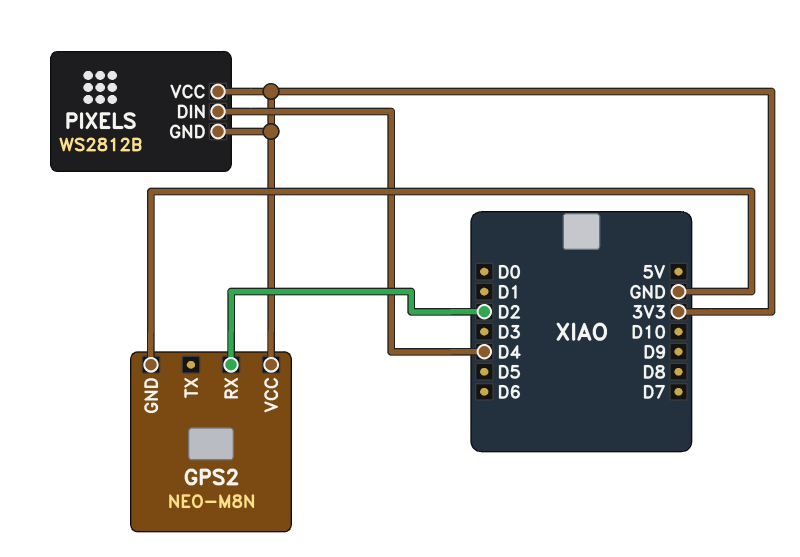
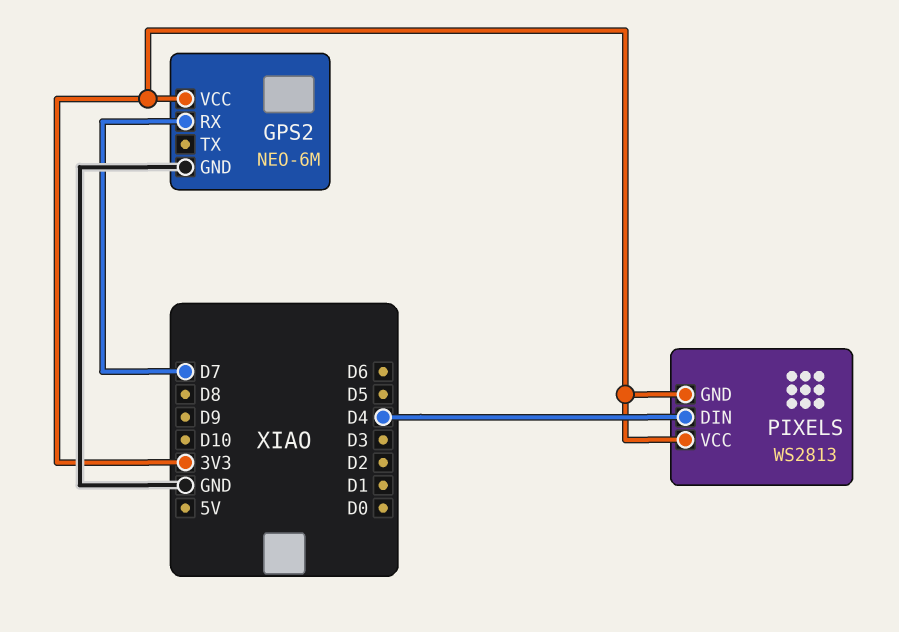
GPS2: NEO-M8N -> NEO-6M
GPS2 pin RX: D2 -> D7
PIXELS: WS2812B -> WS2813

